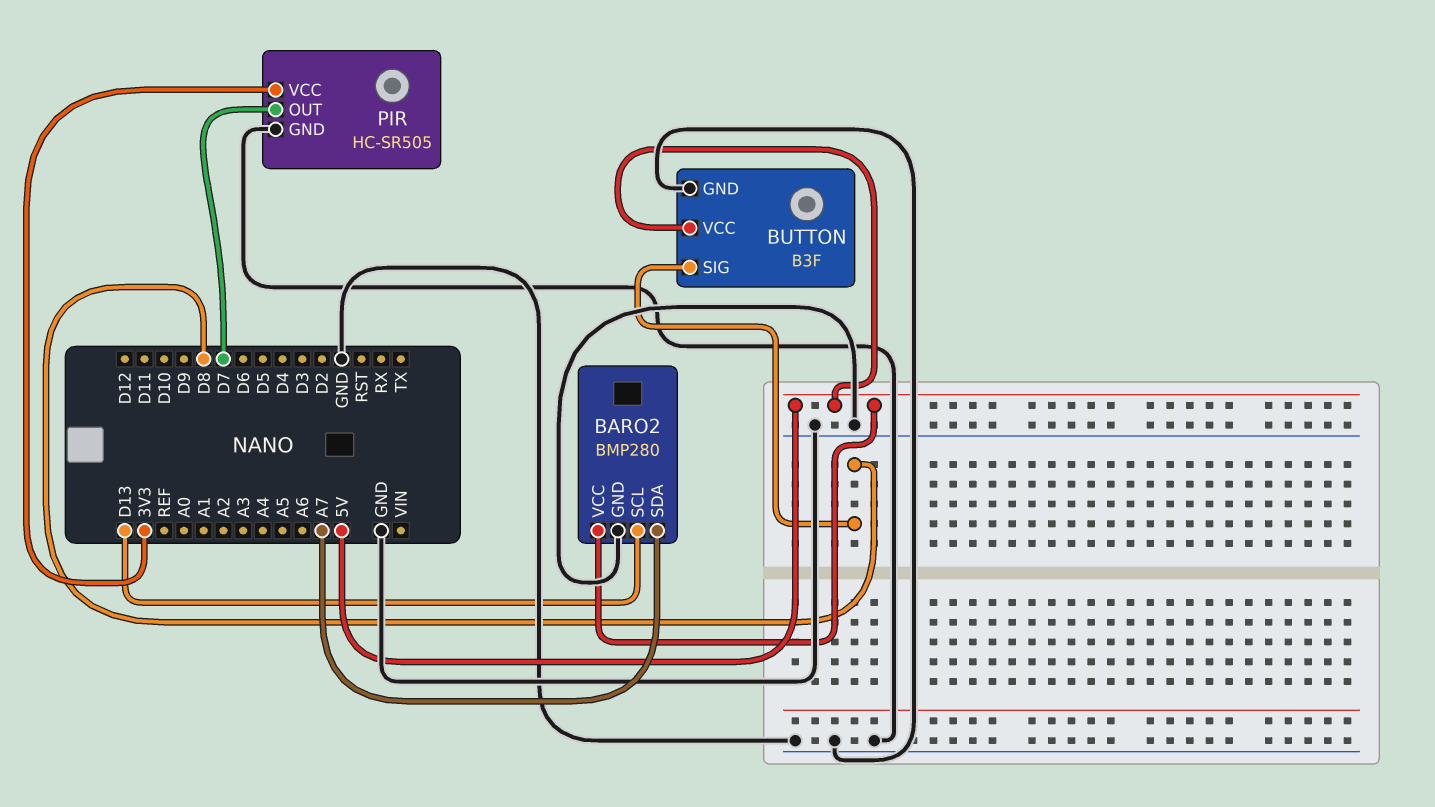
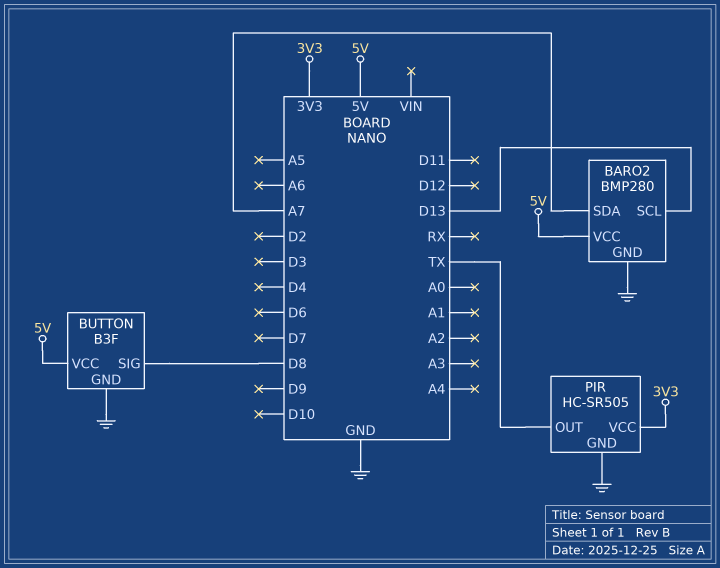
PIR pin OUT: D7 -> TX

